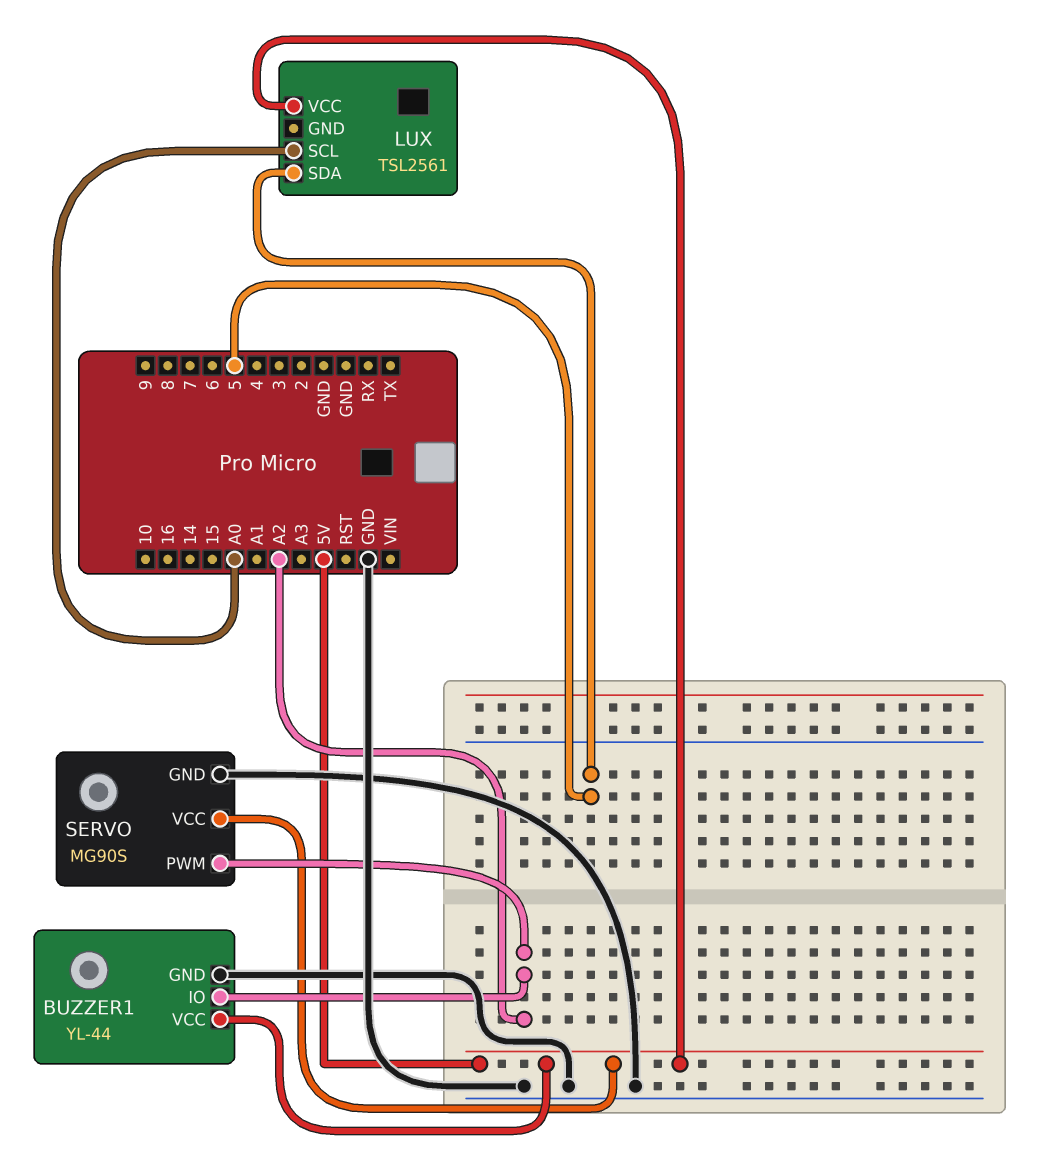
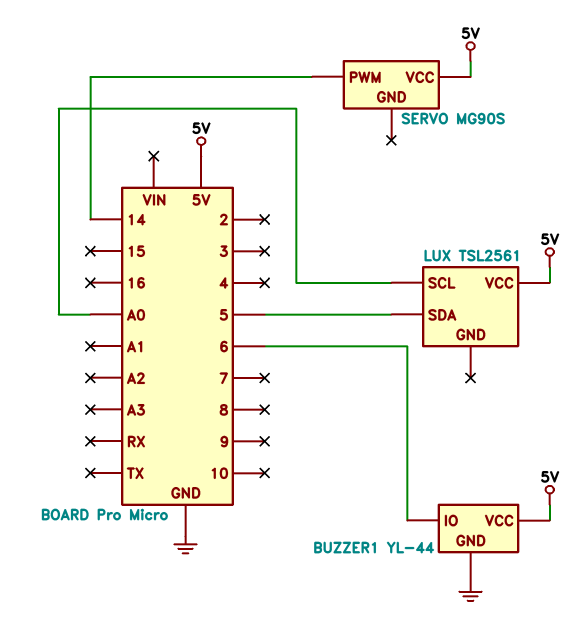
BUZZER1 pin IO: A2 -> 6
SERVO pin GND: GND -> none
SERVO pin PWM: A2 -> 14

